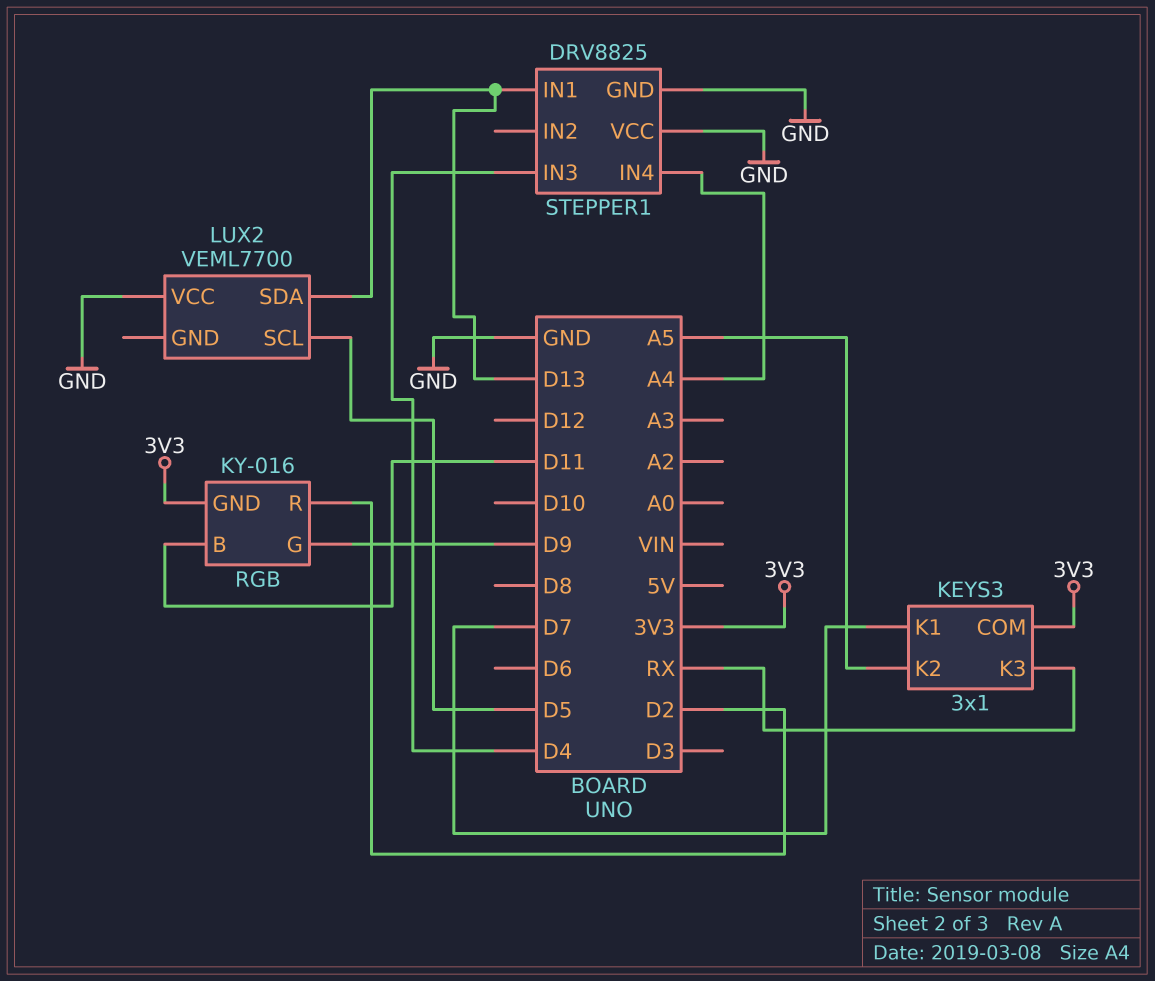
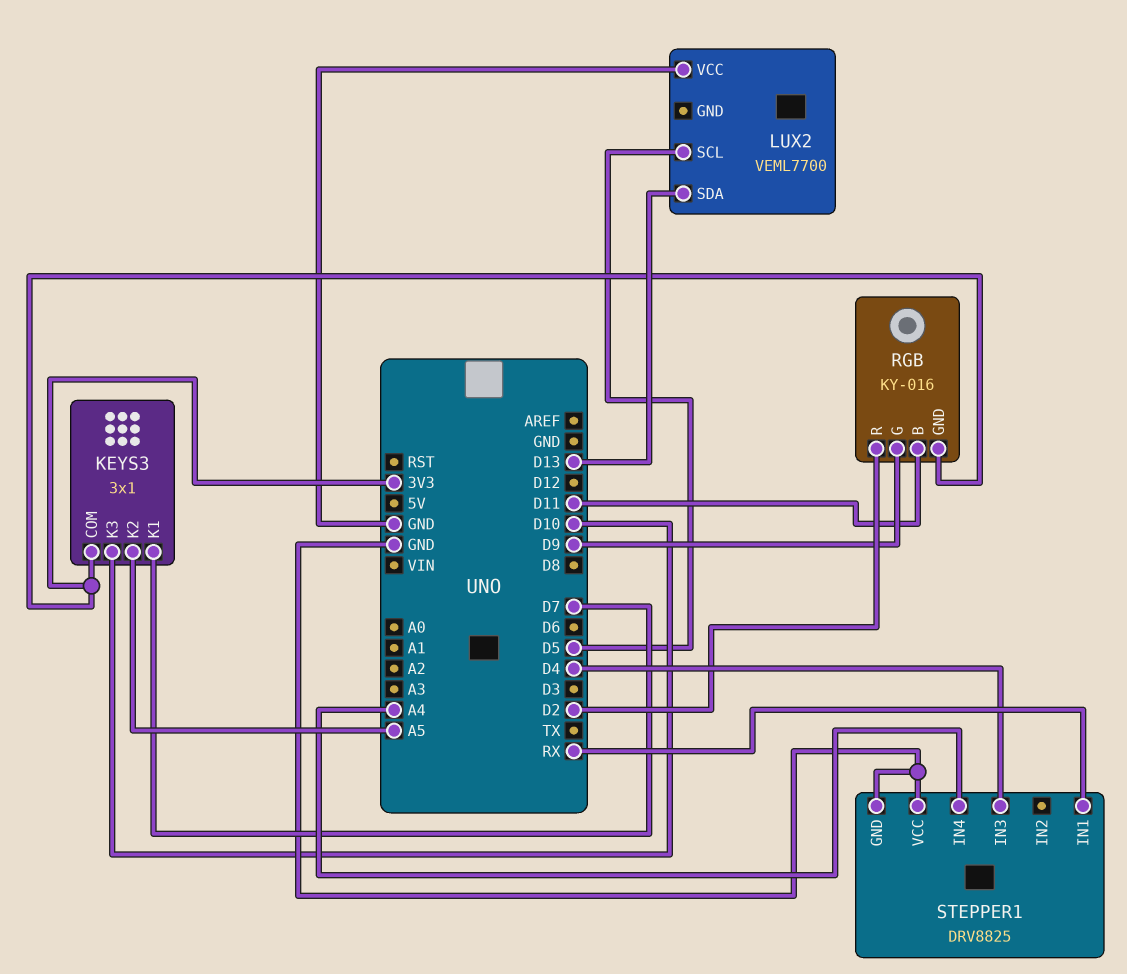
KEYS3 pin K3: RX -> D10
STEPPER1 pin IN1: D13 -> RX

